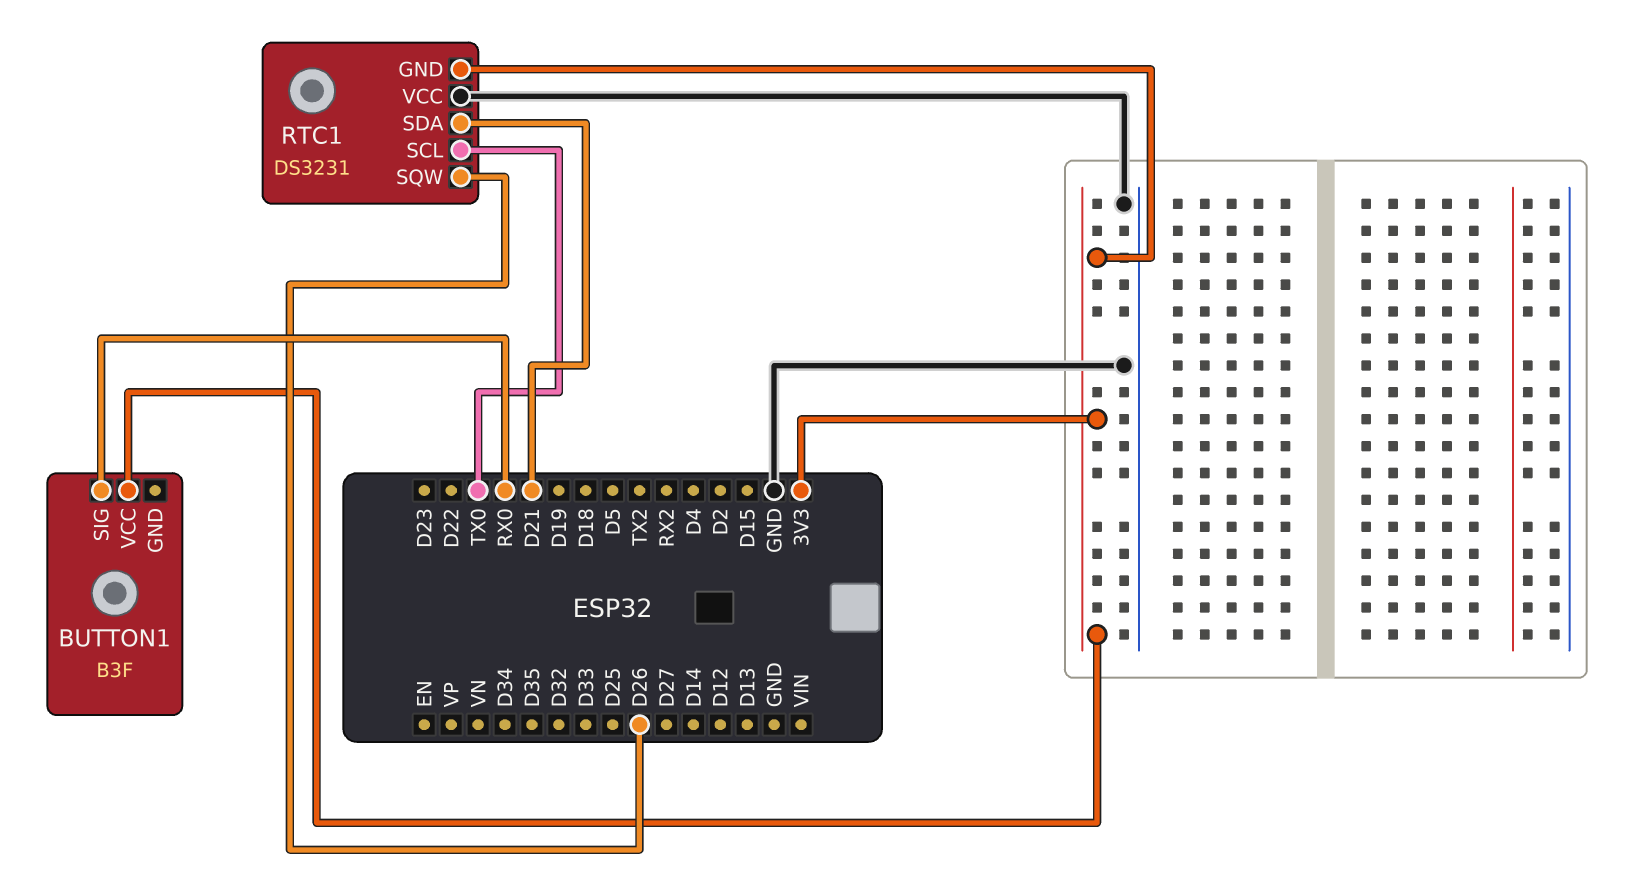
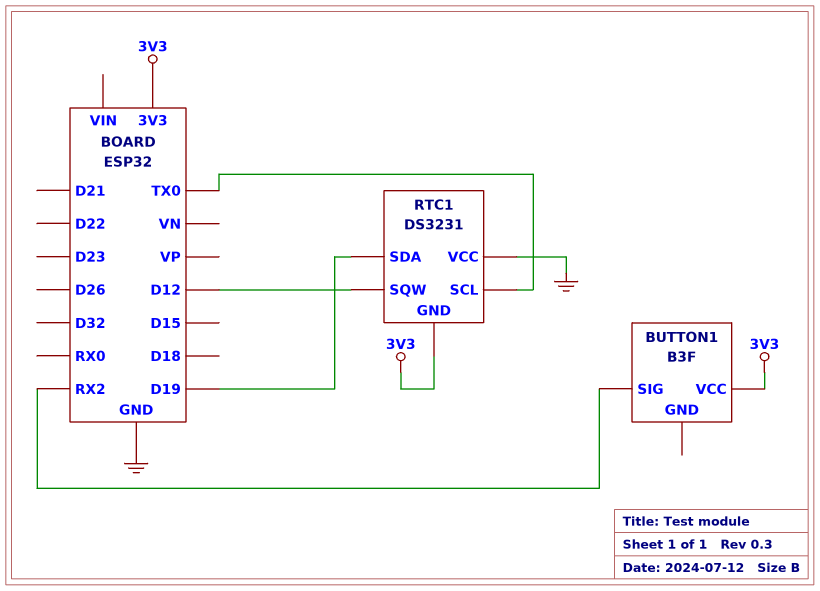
BUTTON1 pin SIG: RX0 -> RX2
RTC1 pin SDA: D21 -> D19
RTC1 pin SQW: D26 -> D12

